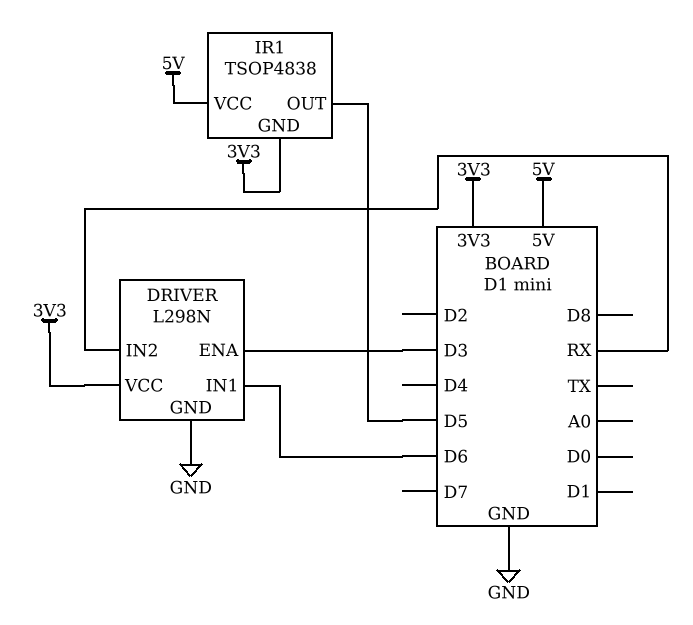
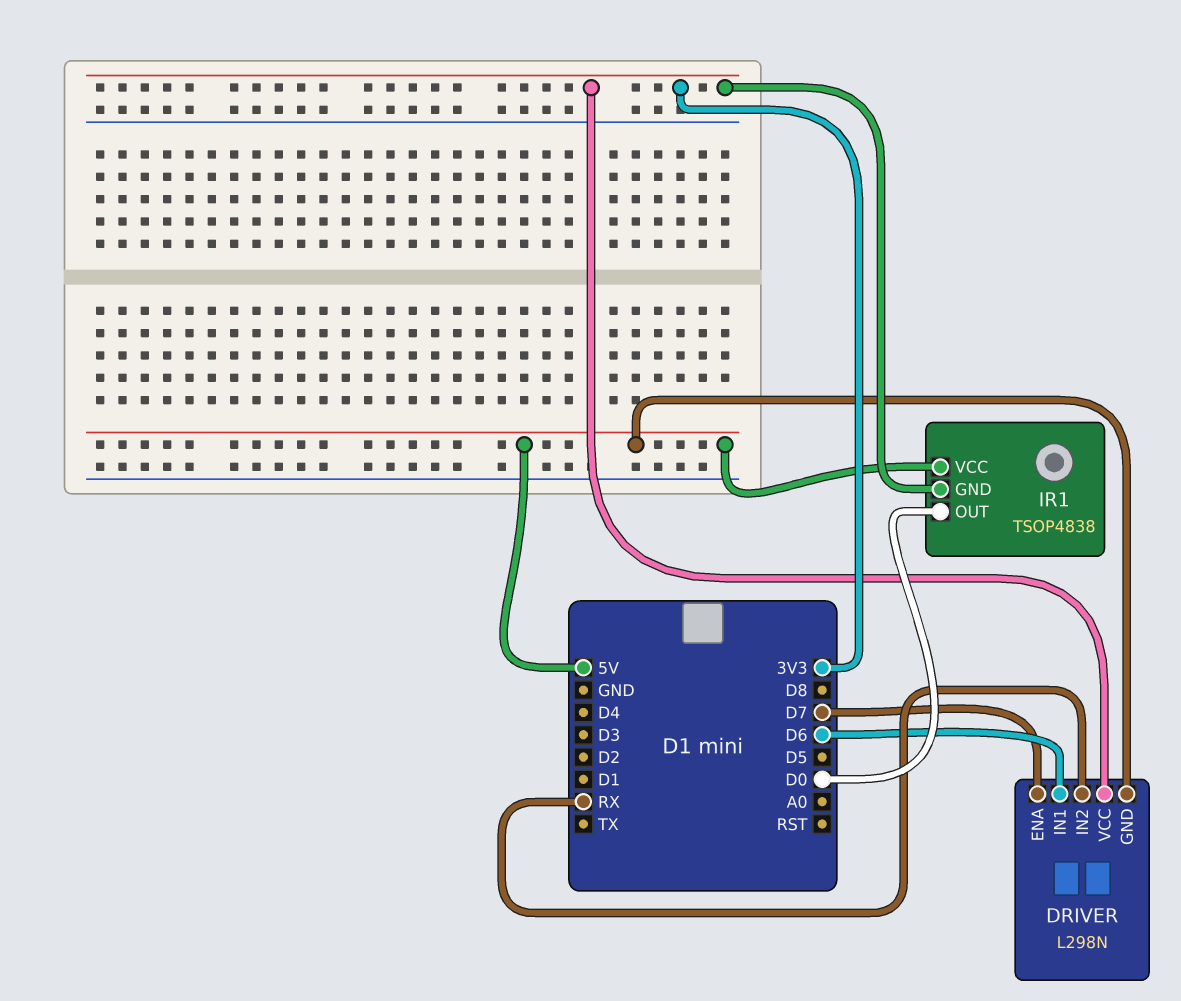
DRIVER pin ENA: D3 -> D7
DRIVER pin GND: GND -> 5V
IR1 pin OUT: D5 -> D0

